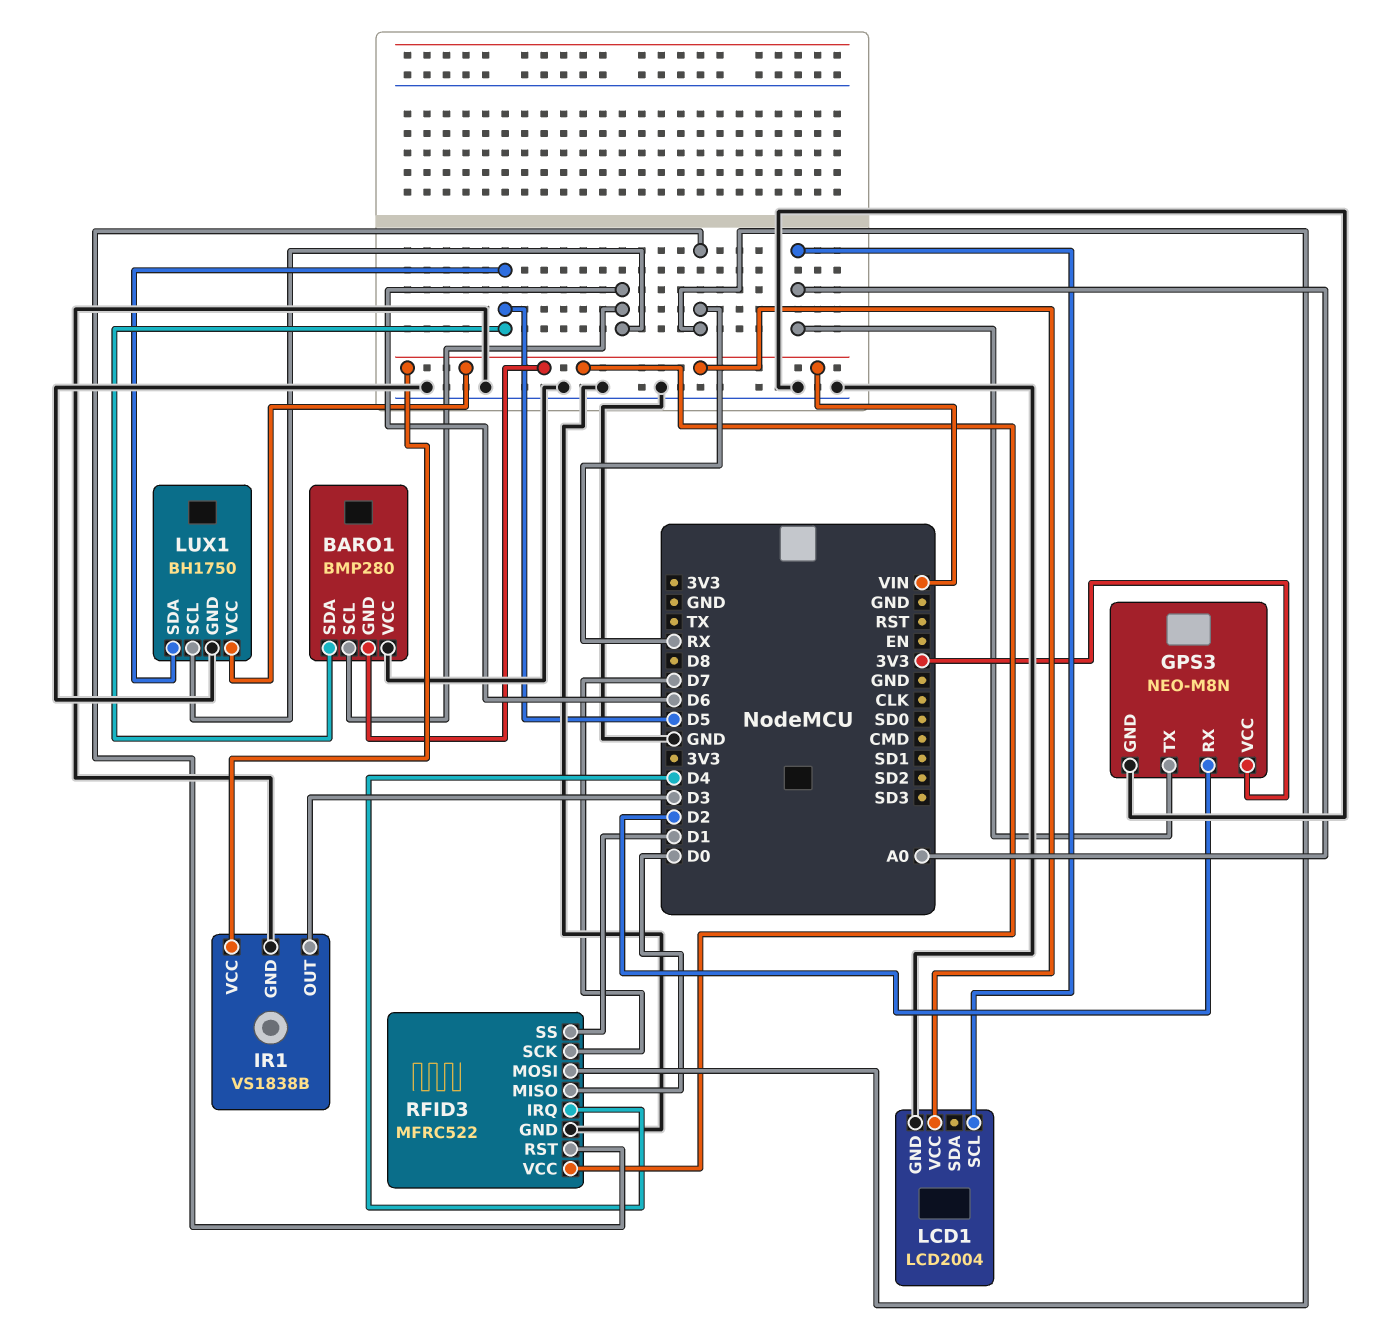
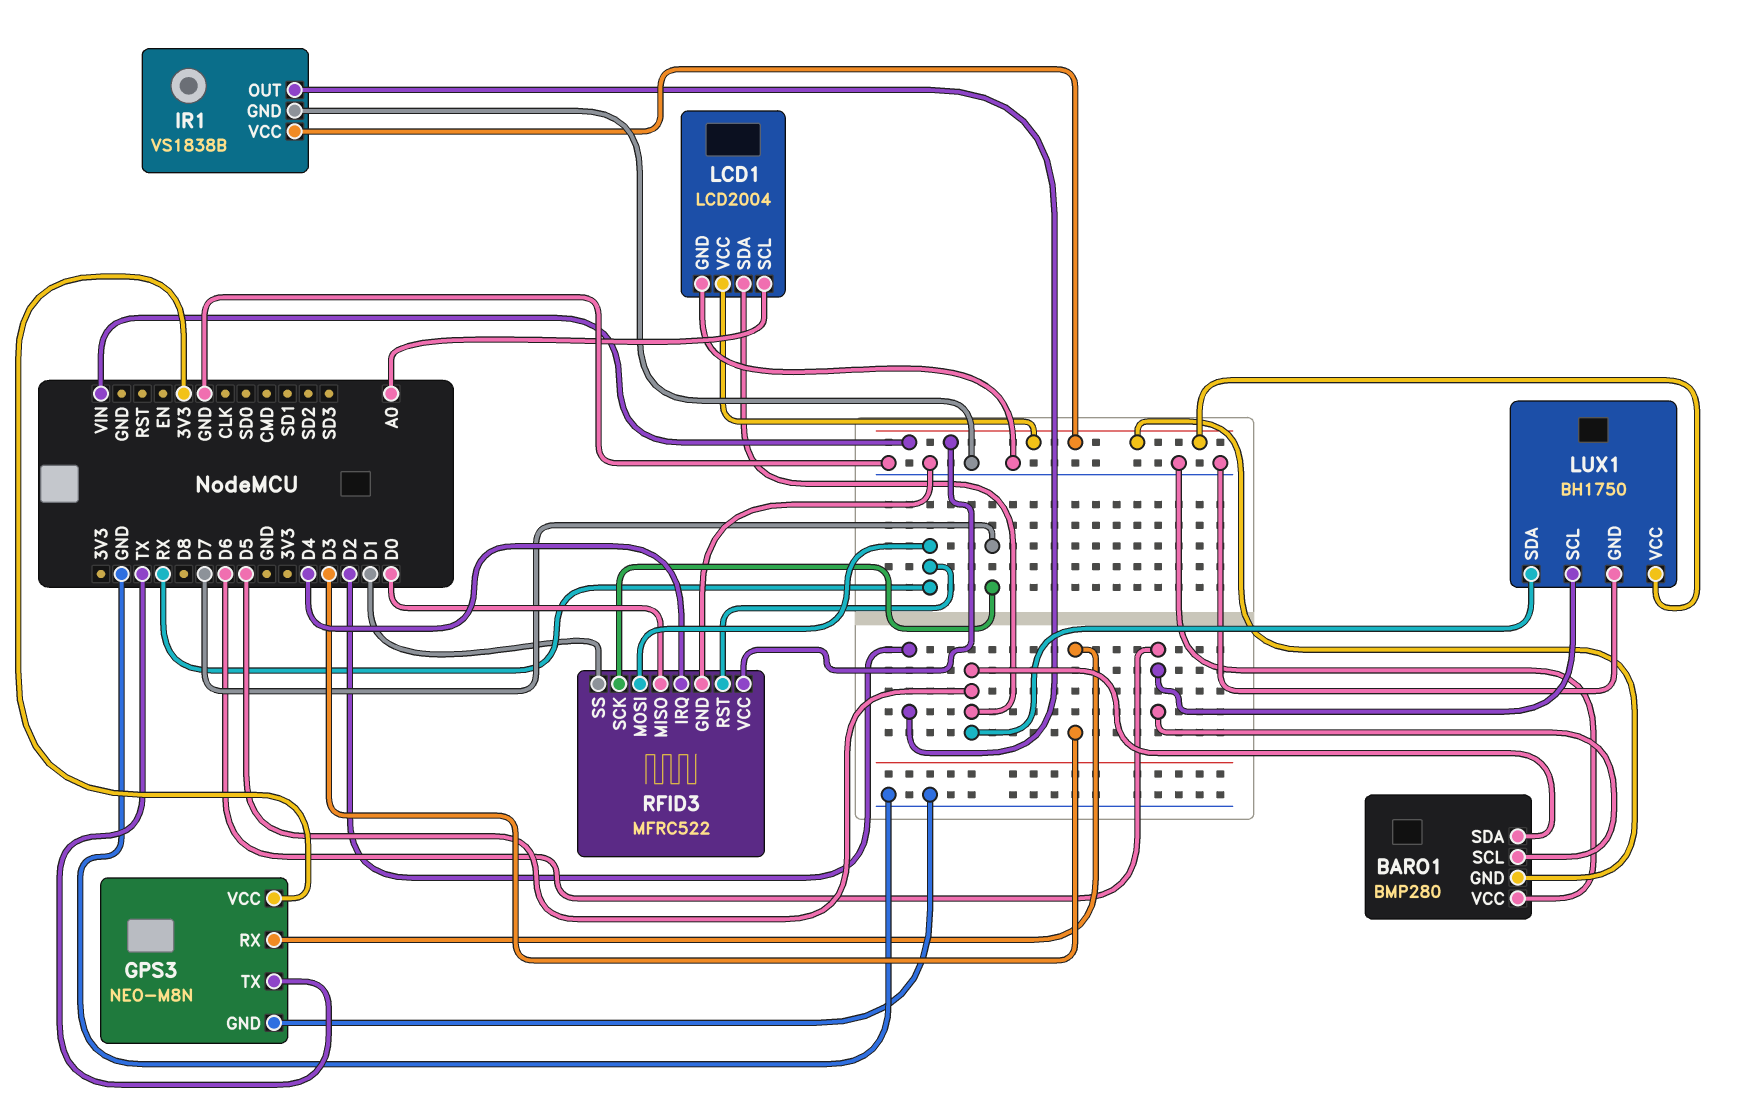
GPS3 pin RX: D2 -> D3
GPS3 pin TX: A0 -> TX
IR1 pin OUT: D3 -> D2
LCD1 pin SDA: none -> D5

